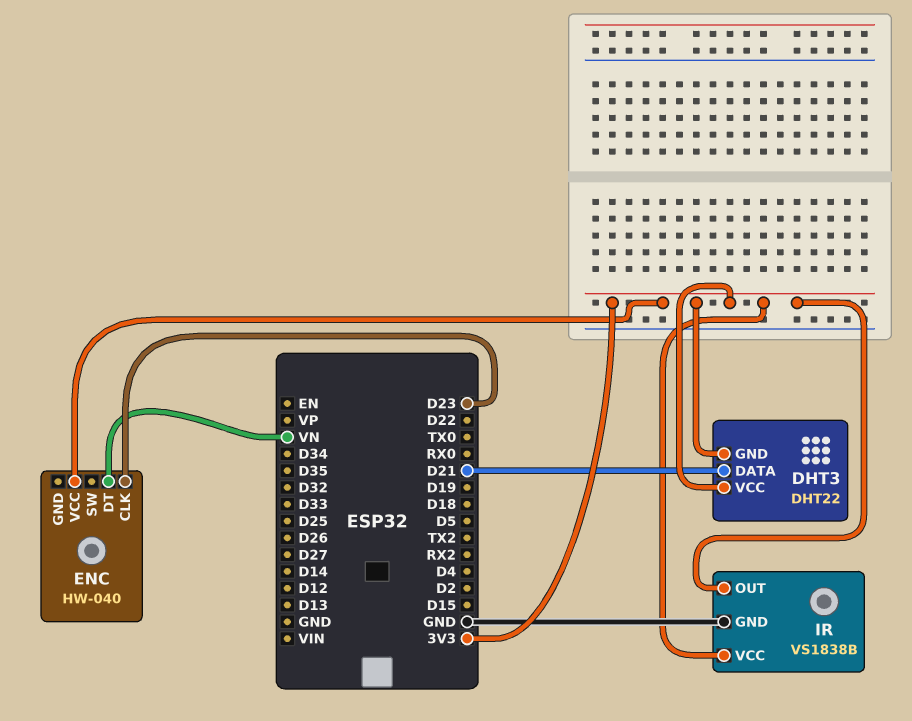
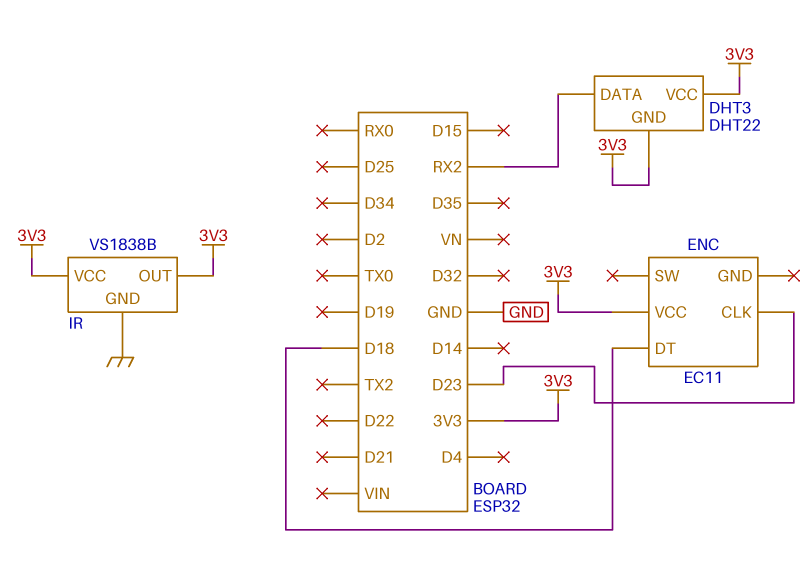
DHT3 pin DATA: D21 -> RX2
ENC: HW-040 -> EC11
ENC pin DT: VN -> D18

